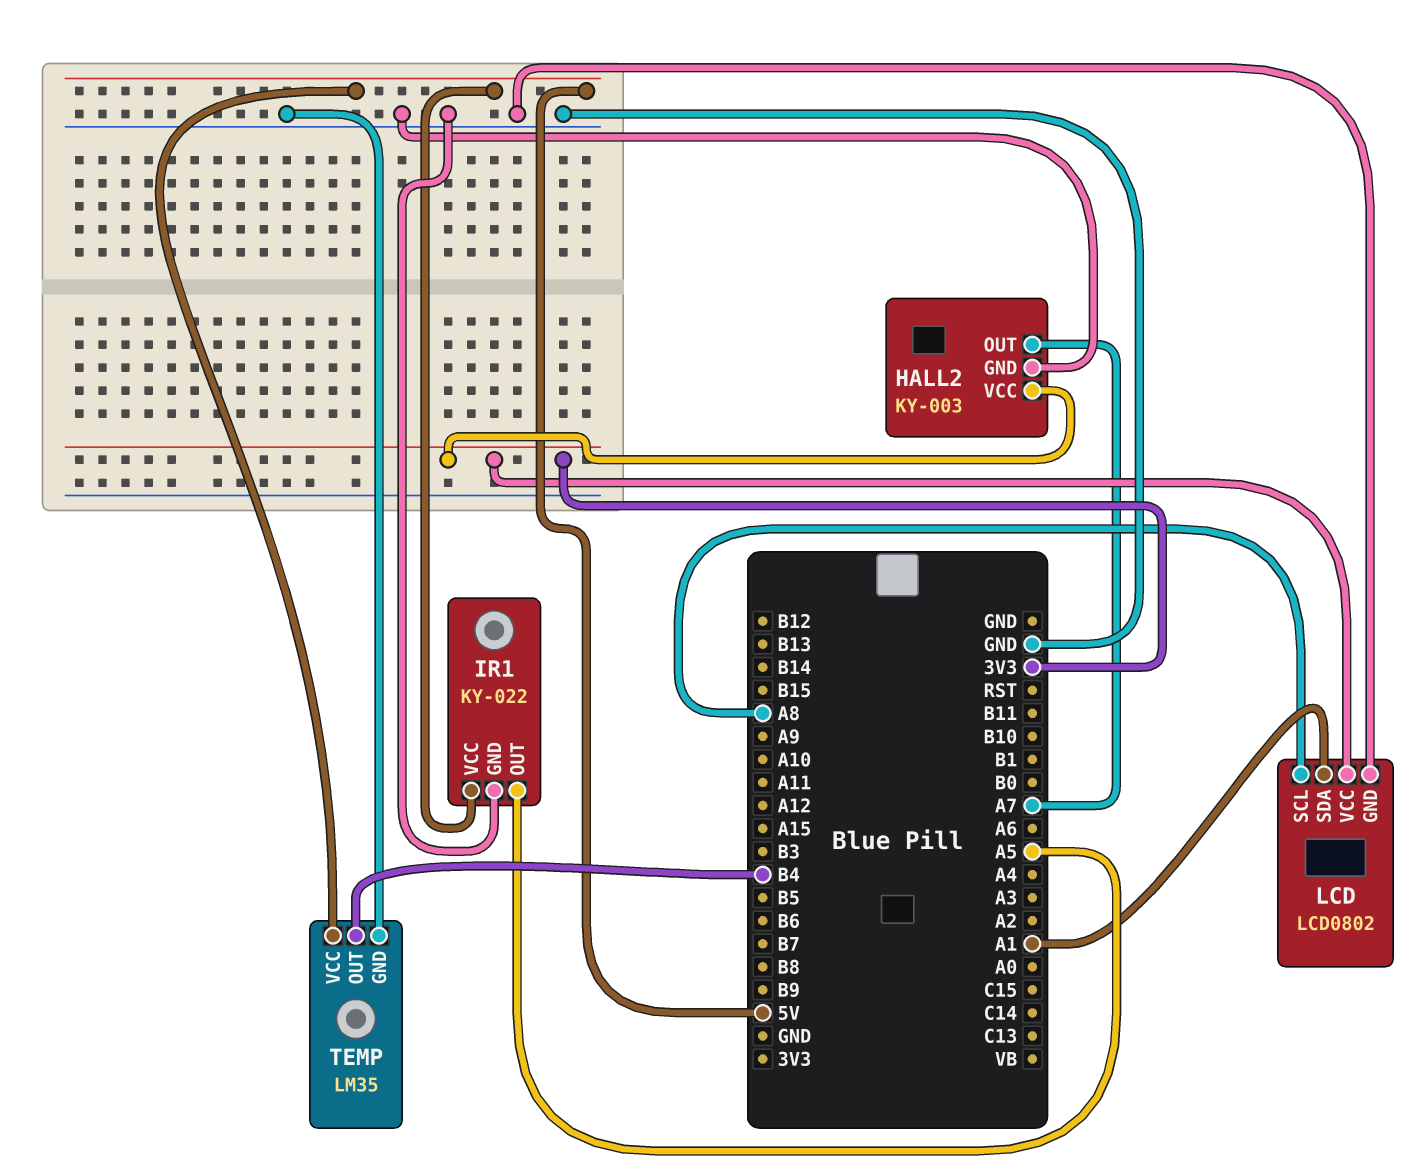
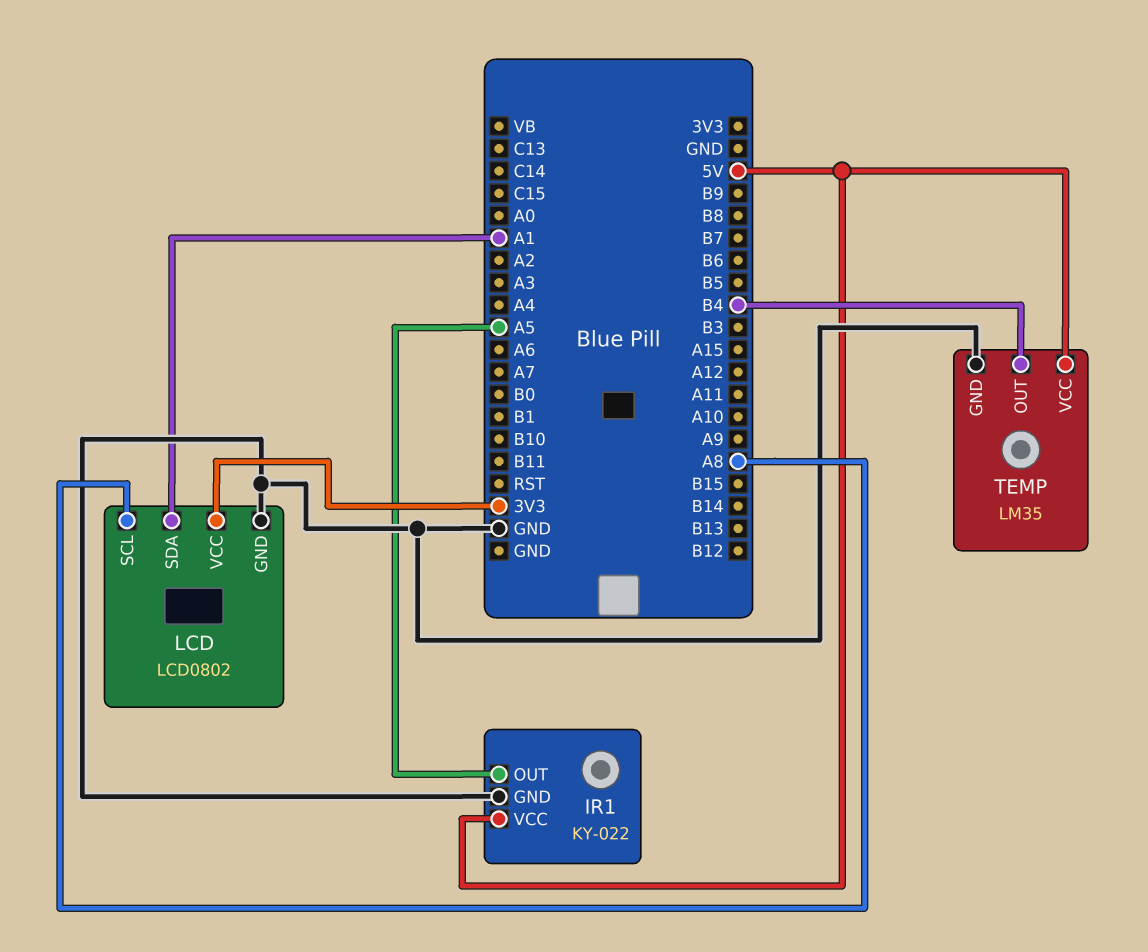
HALL2: KY-003 -> none
HALL2 pin GND: GND -> none
HALL2 pin OUT: A7 -> none
HALL2 pin VCC: 3V3 -> none

